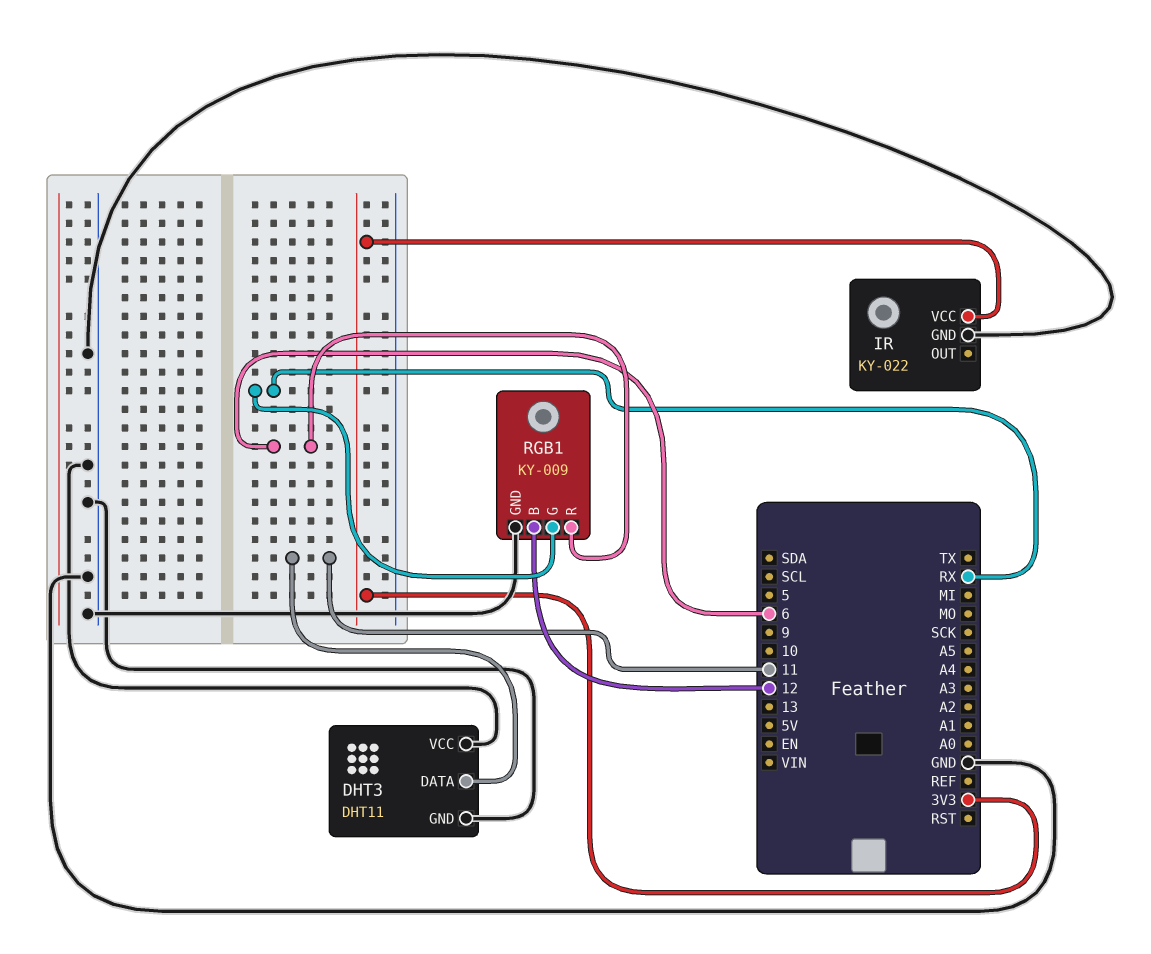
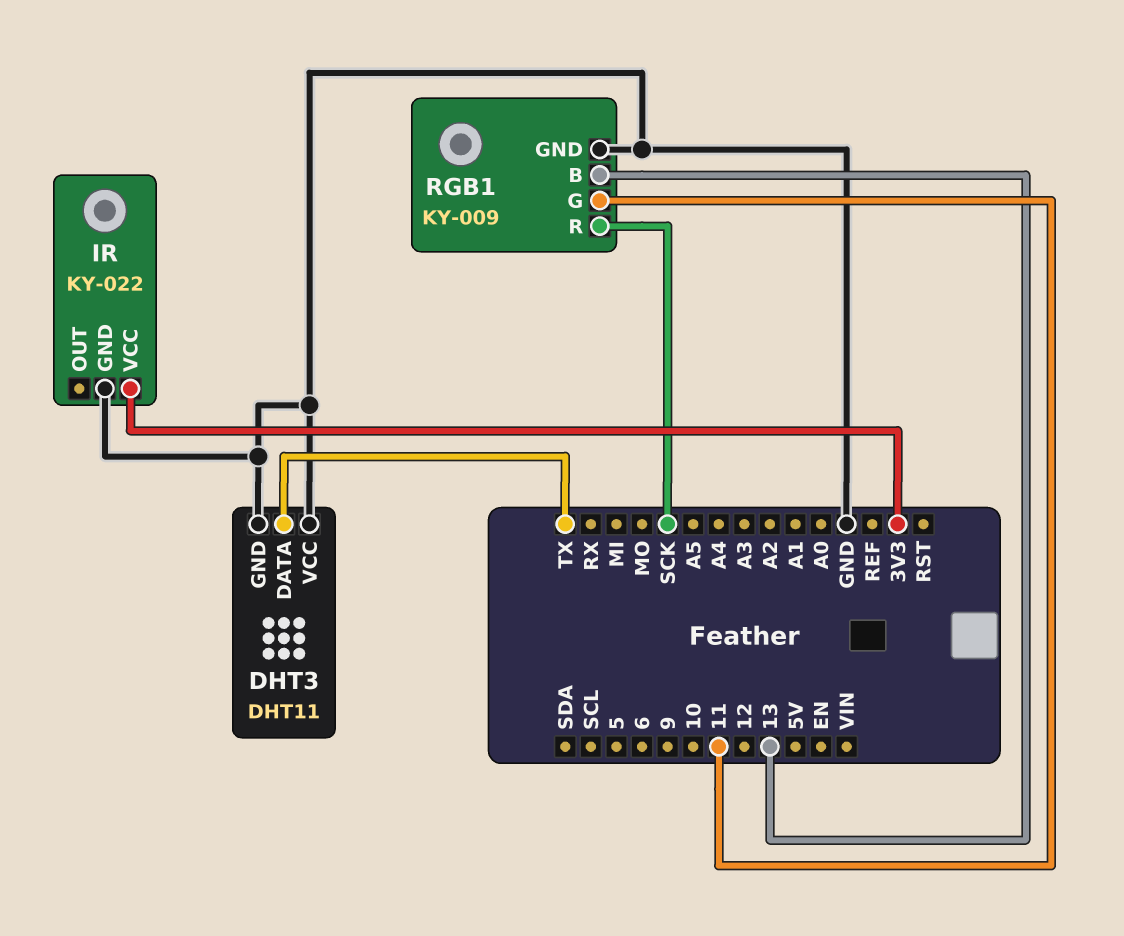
DHT3 pin DATA: 11 -> TX
RGB1 pin B: 12 -> 13
RGB1 pin G: RX -> 11
RGB1 pin R: 6 -> SCK

